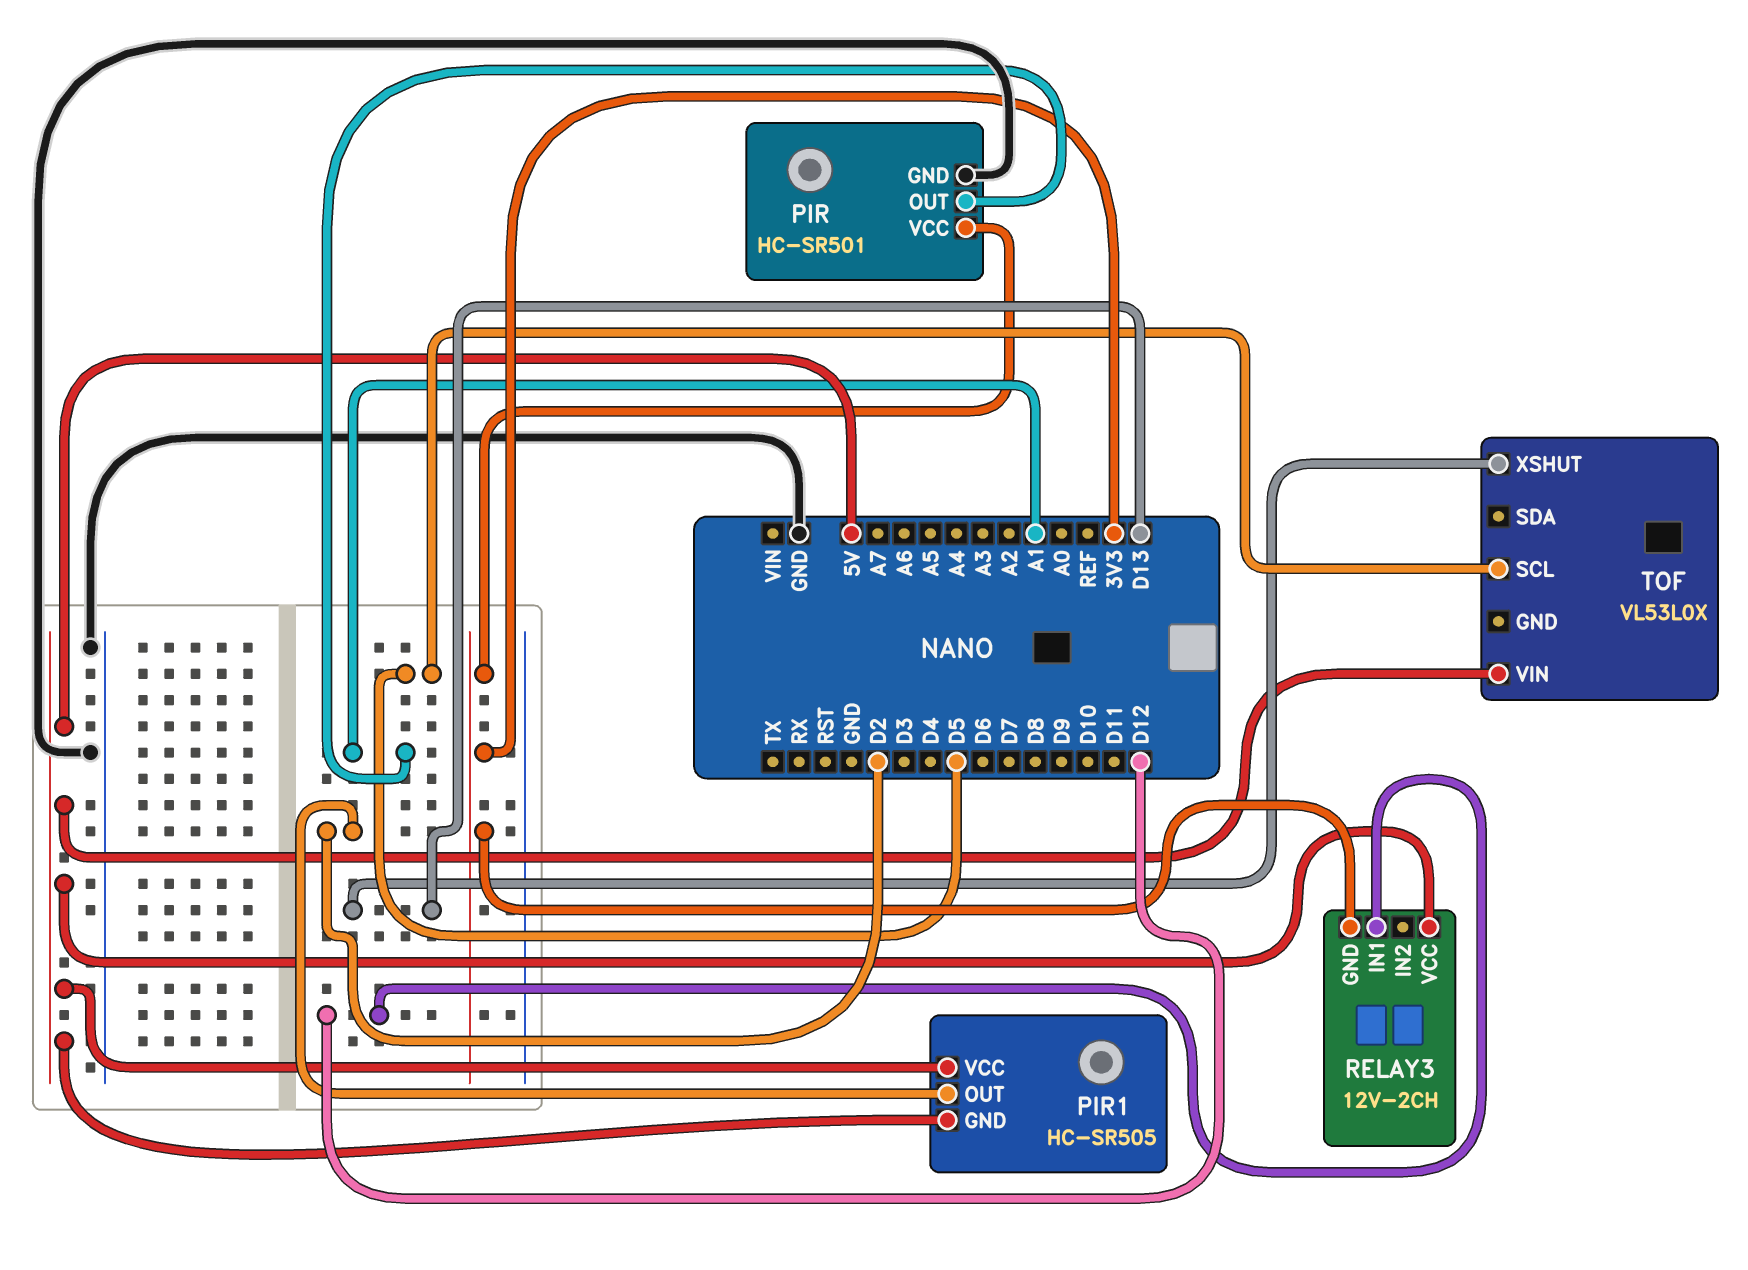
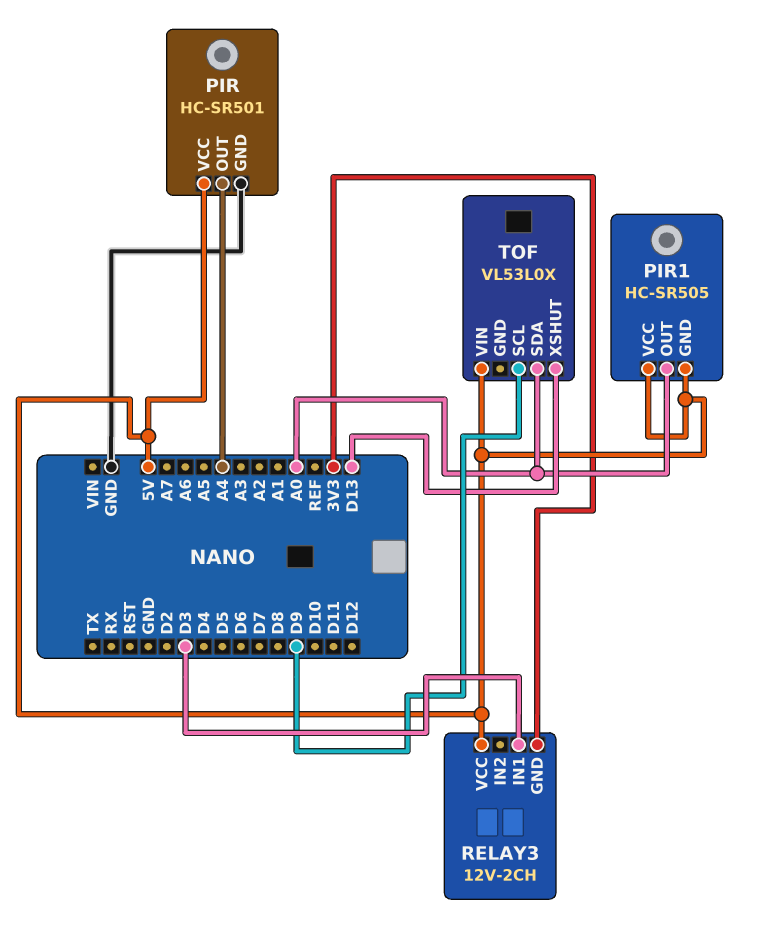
PIR pin OUT: A1 -> A4
PIR pin VCC: 3V3 -> 5V
PIR1 pin OUT: D2 -> A0
RELAY3 pin IN1: D12 -> D3
TOF pin SCL: D5 -> D9
TOF pin SDA: none -> A0

